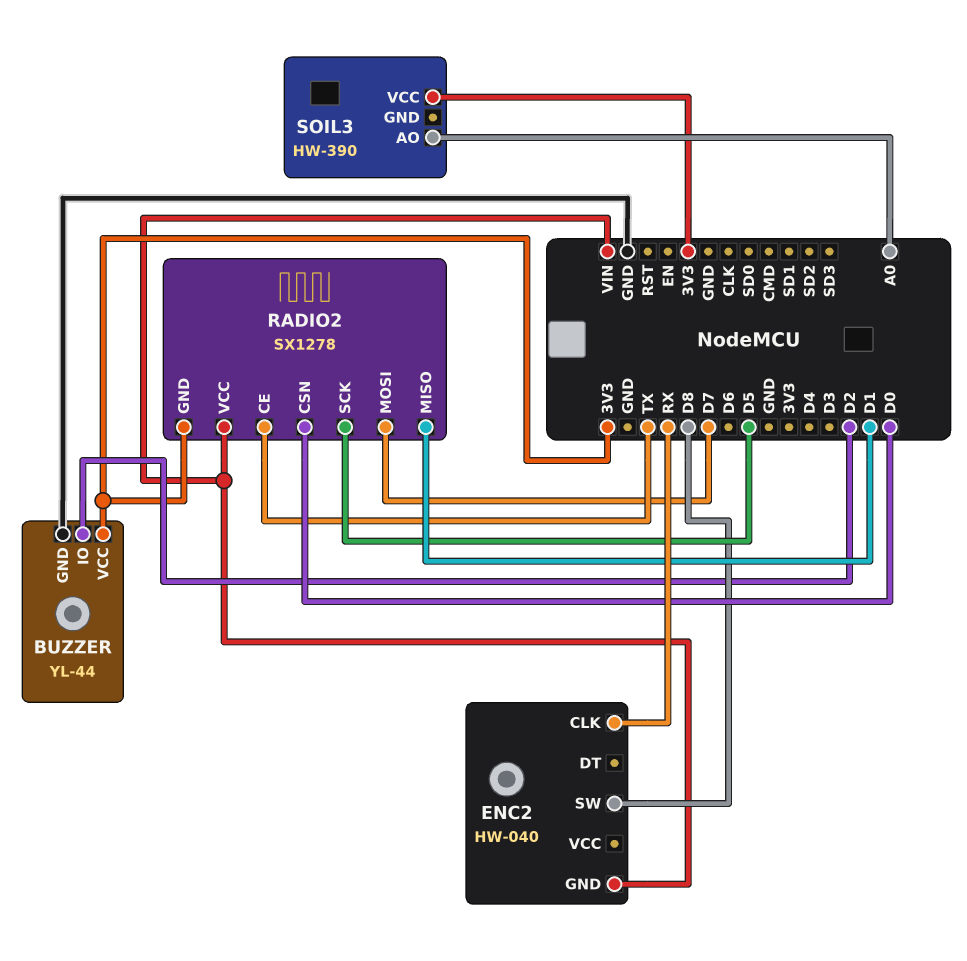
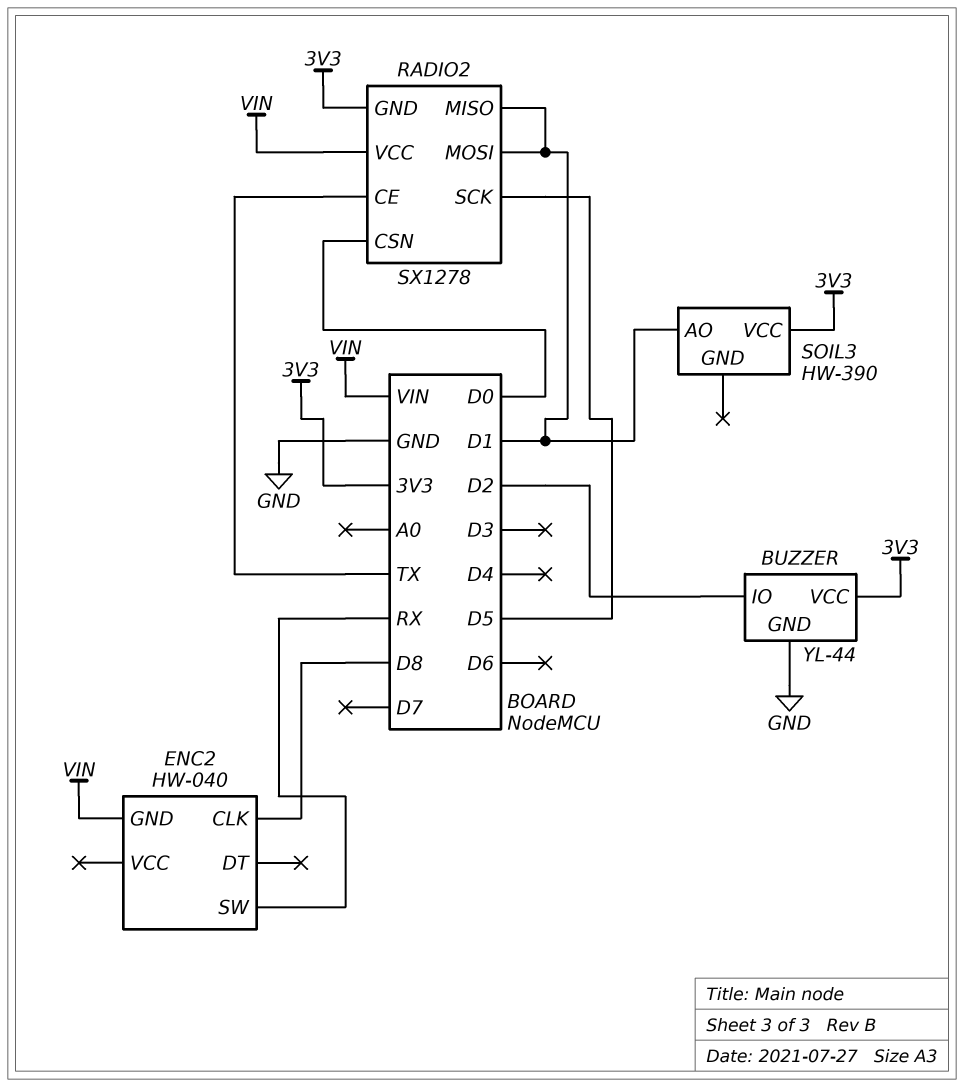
ENC2 pin CLK: RX -> D8
ENC2 pin SW: D8 -> RX
RADIO2 pin MOSI: D7 -> D1
SOIL3 pin AO: A0 -> D1

